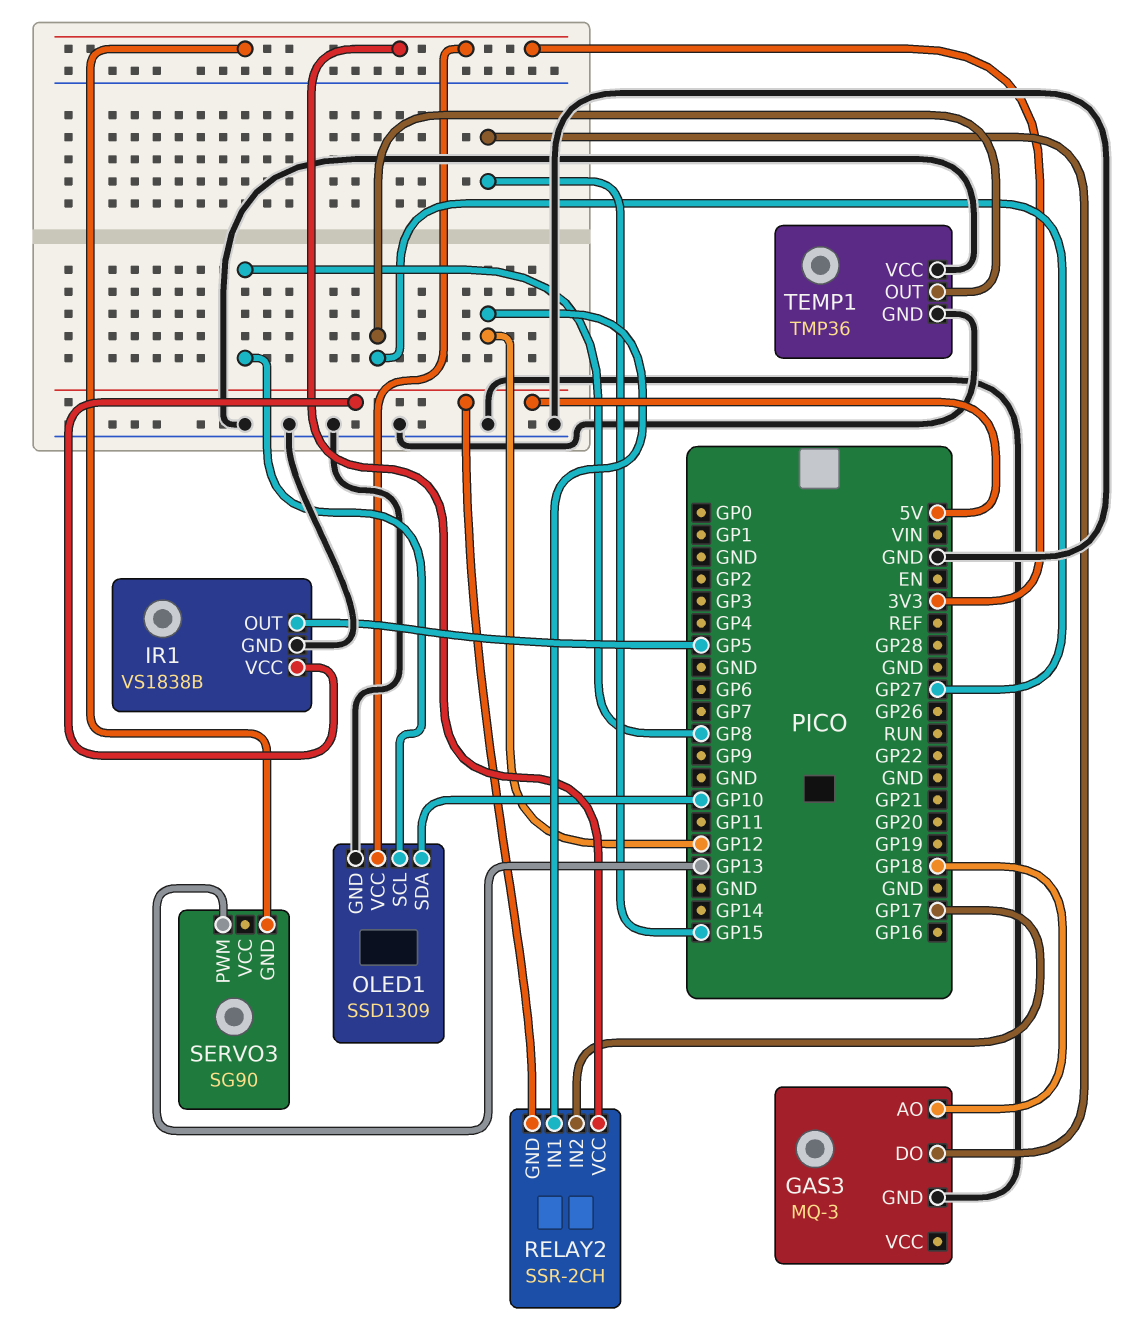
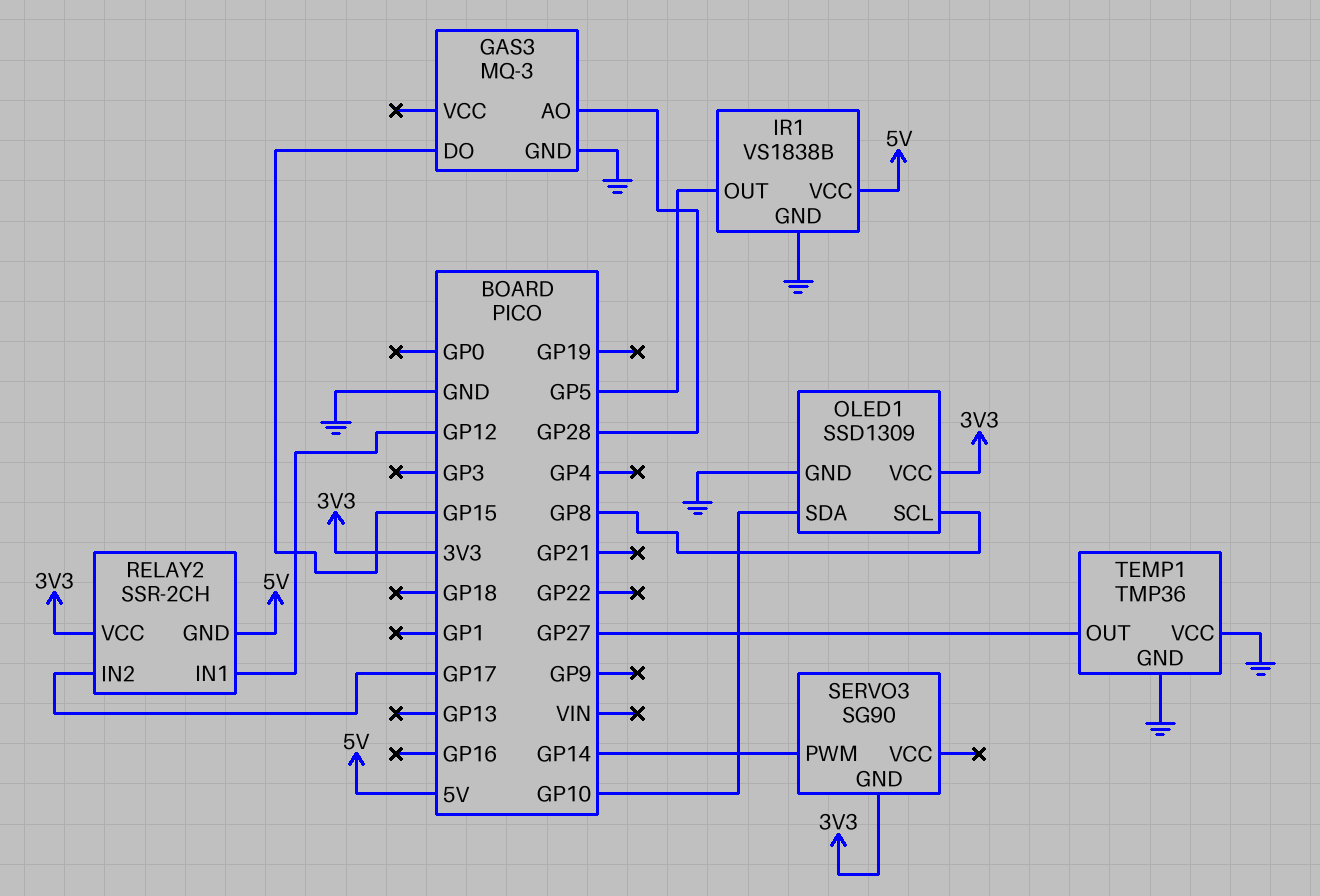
GAS3 pin AO: GP18 -> GP28
SERVO3 pin PWM: GP13 -> GP14

